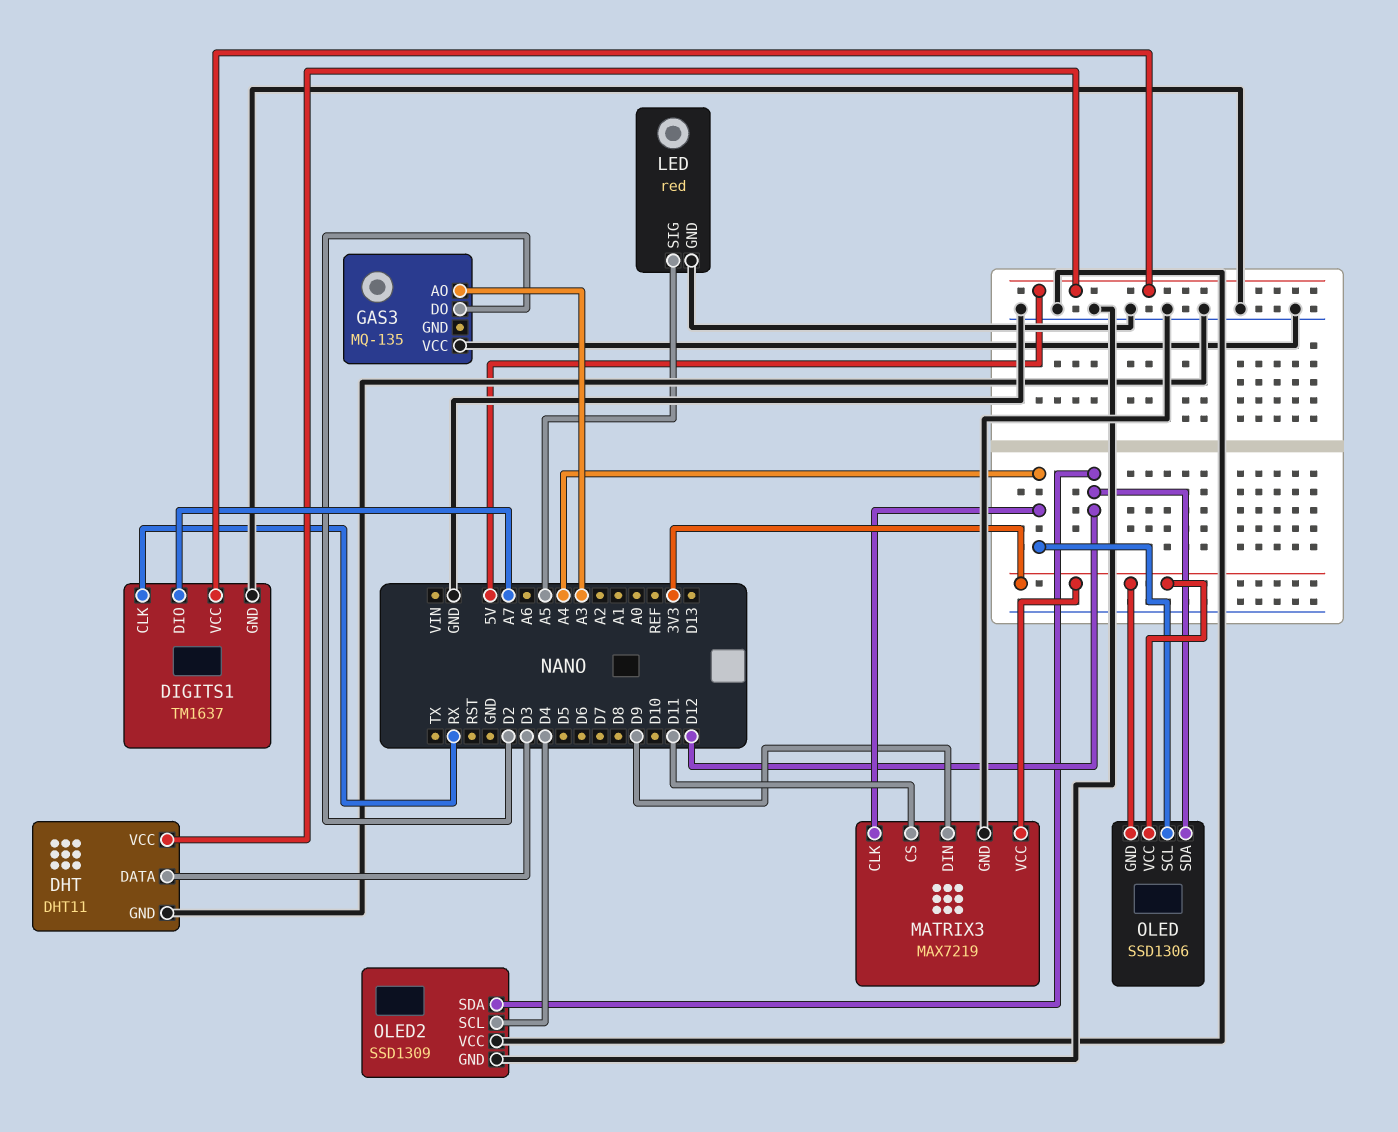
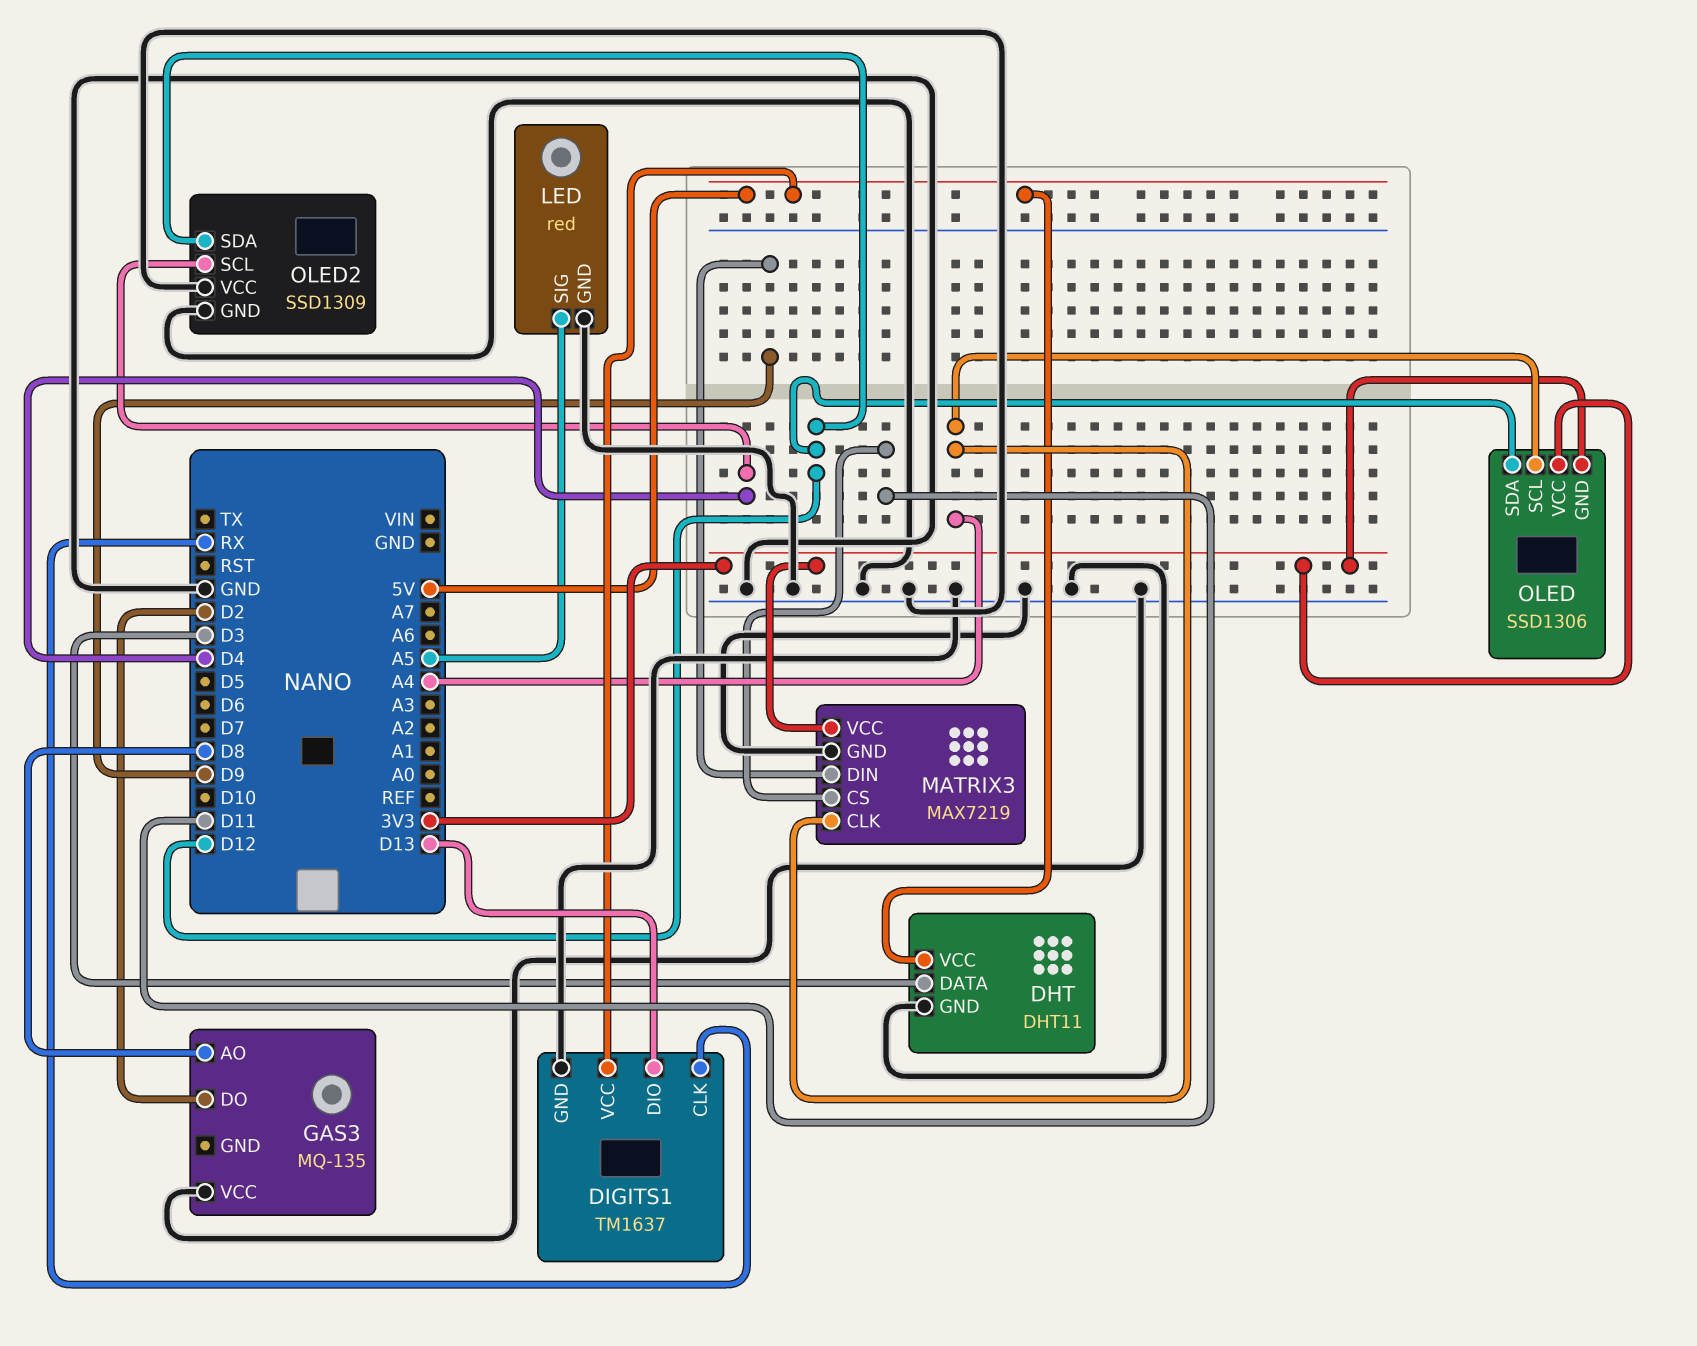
DIGITS1 pin DIO: A7 -> D13
GAS3 pin AO: A3 -> D8

